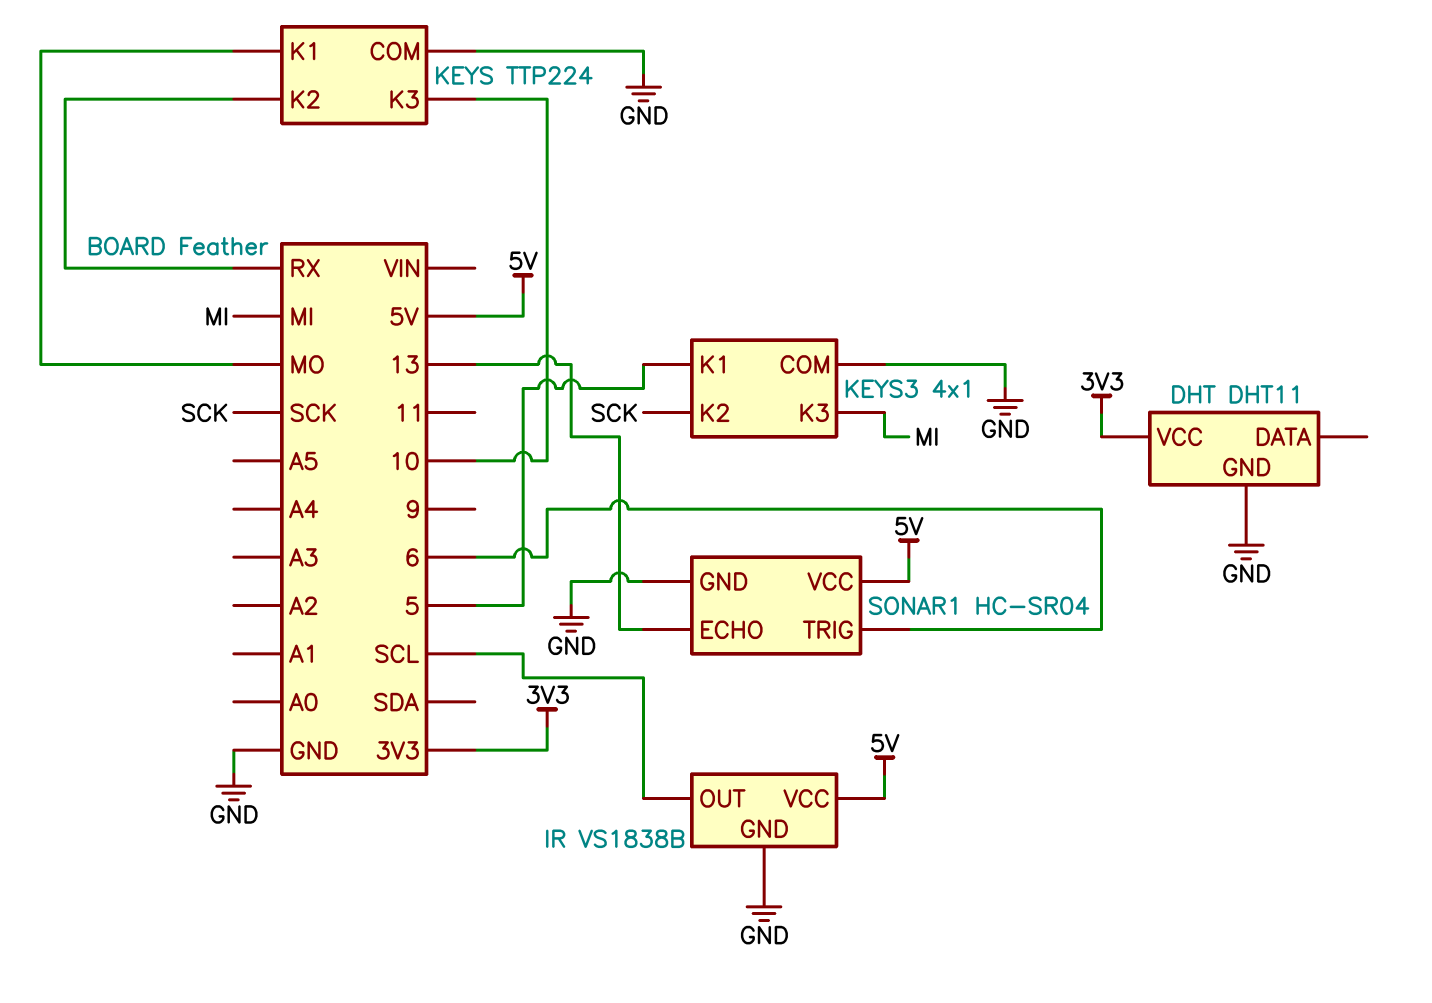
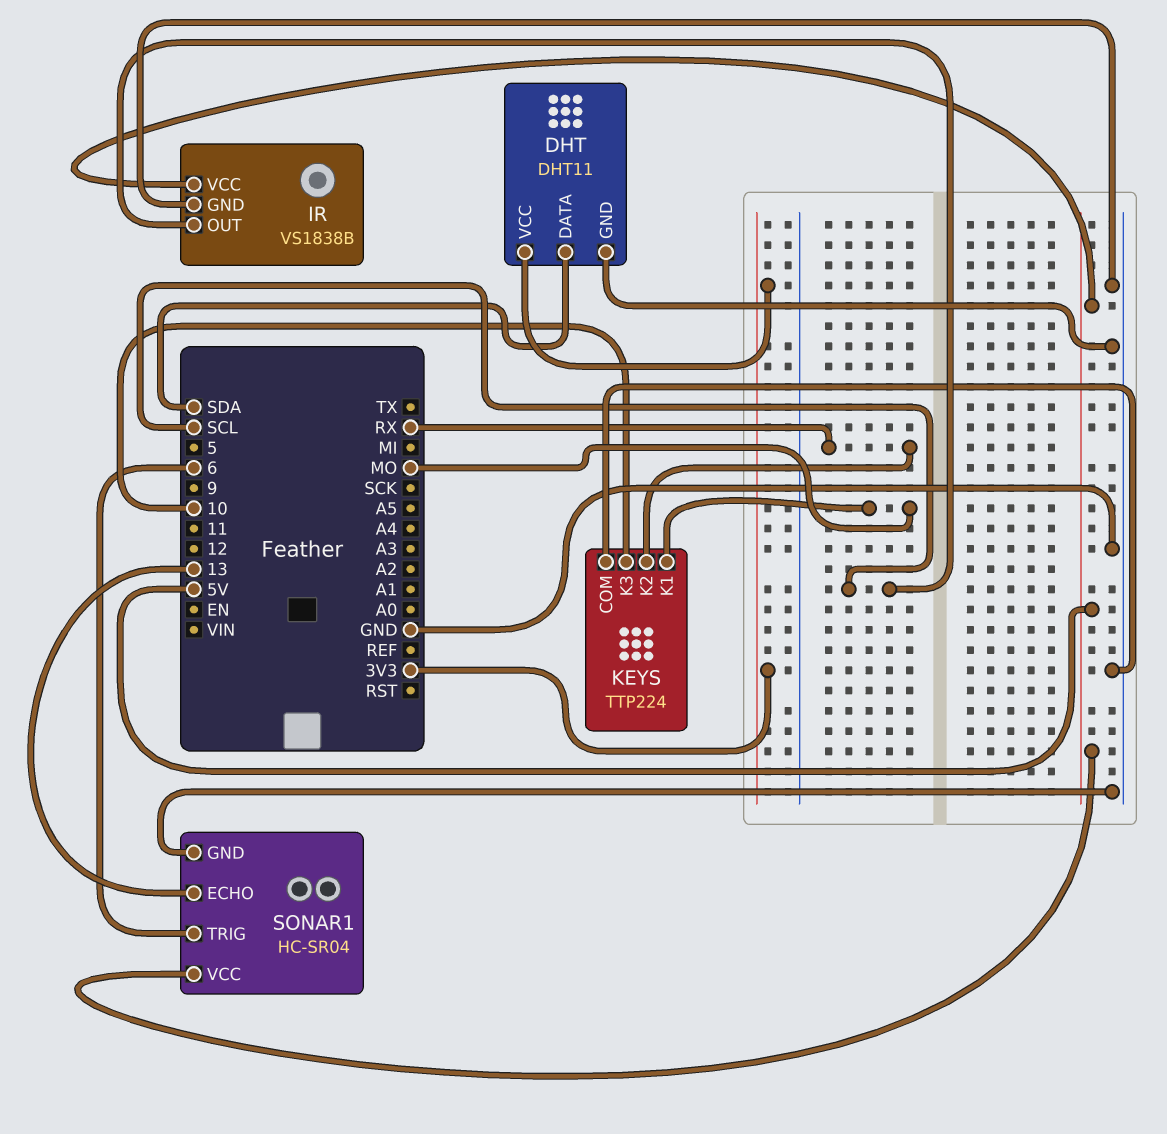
DHT pin DATA: none -> SDA
KEYS3: 4x1 -> none
KEYS3 pin COM: GND -> none
KEYS3 pin K1: 5 -> none
KEYS3 pin K2: SCK -> none
KEYS3 pin K3: MI -> none

